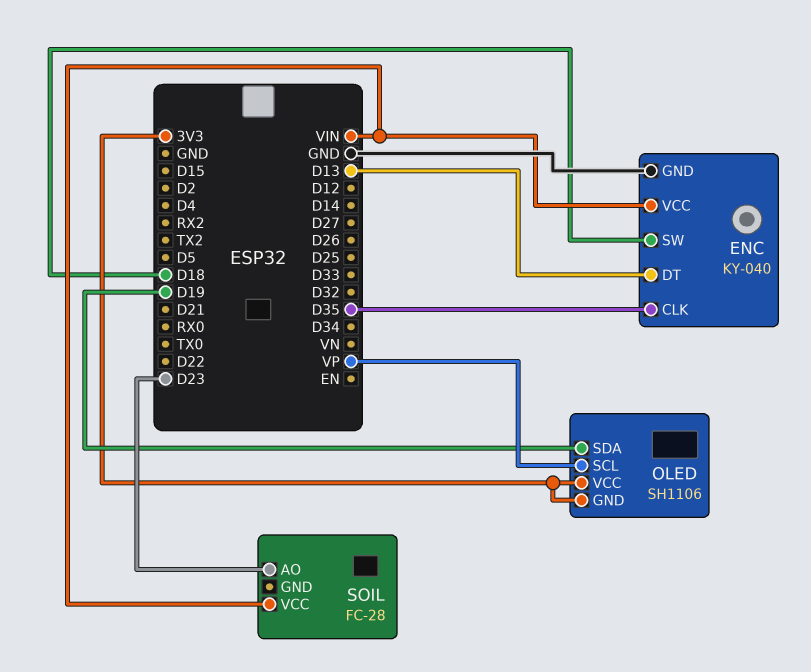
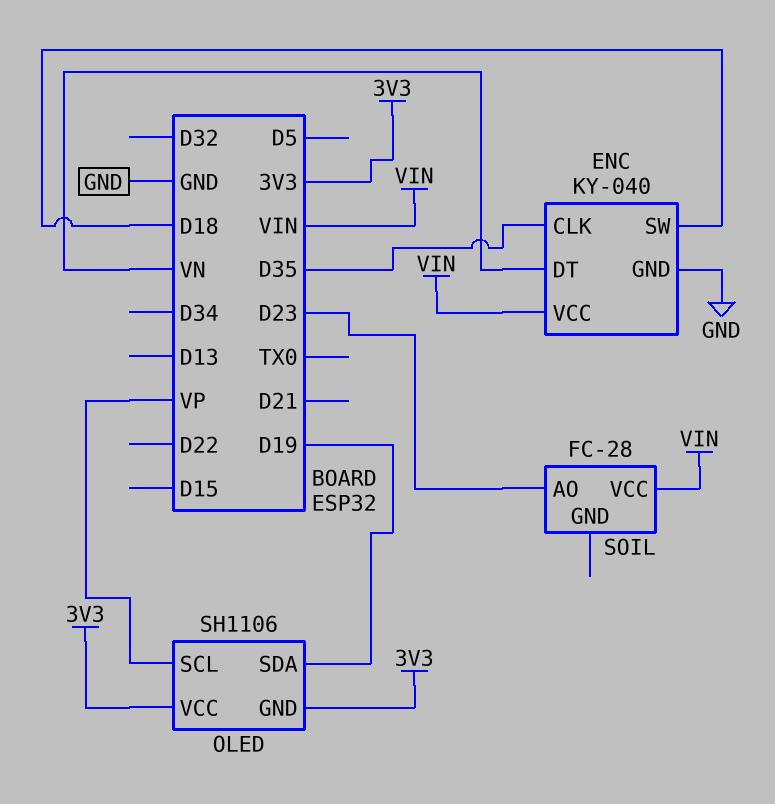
ENC pin DT: D13 -> VN

